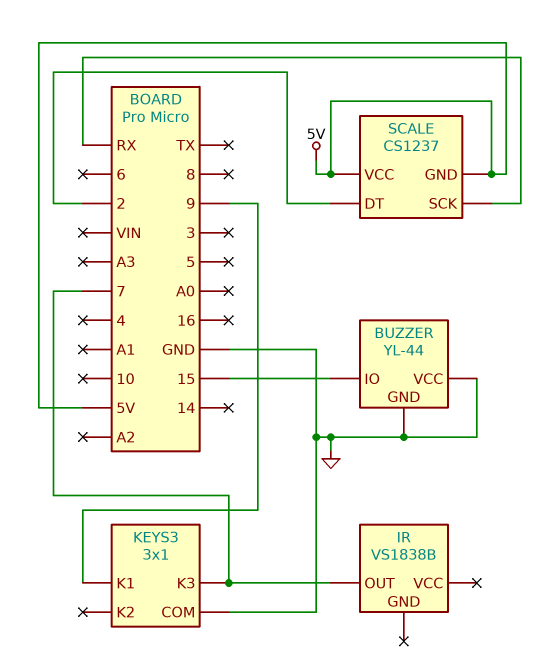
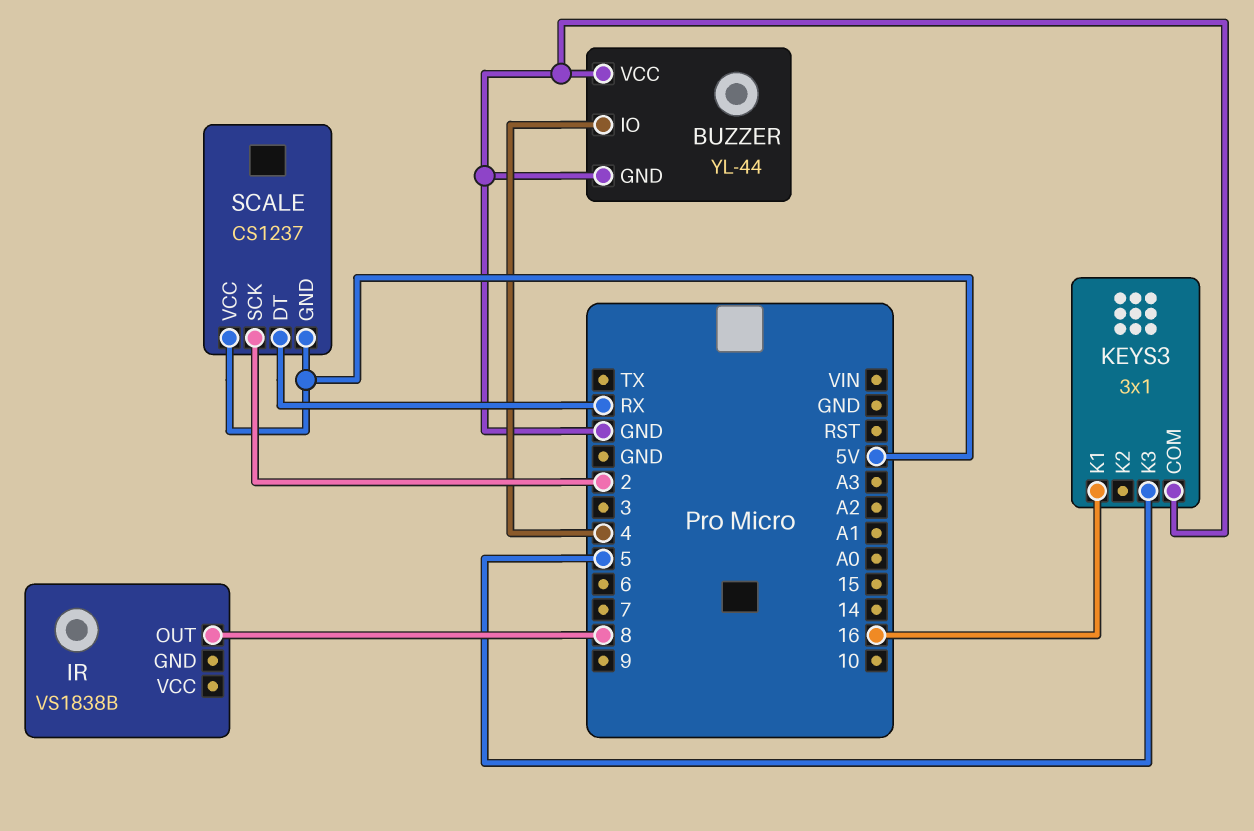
BUZZER pin IO: 15 -> 4
IR pin OUT: 7 -> 8
KEYS3 pin K1: 9 -> 16
KEYS3 pin K3: 7 -> 5
SCALE pin DT: 2 -> RX
SCALE pin SCK: RX -> 2

